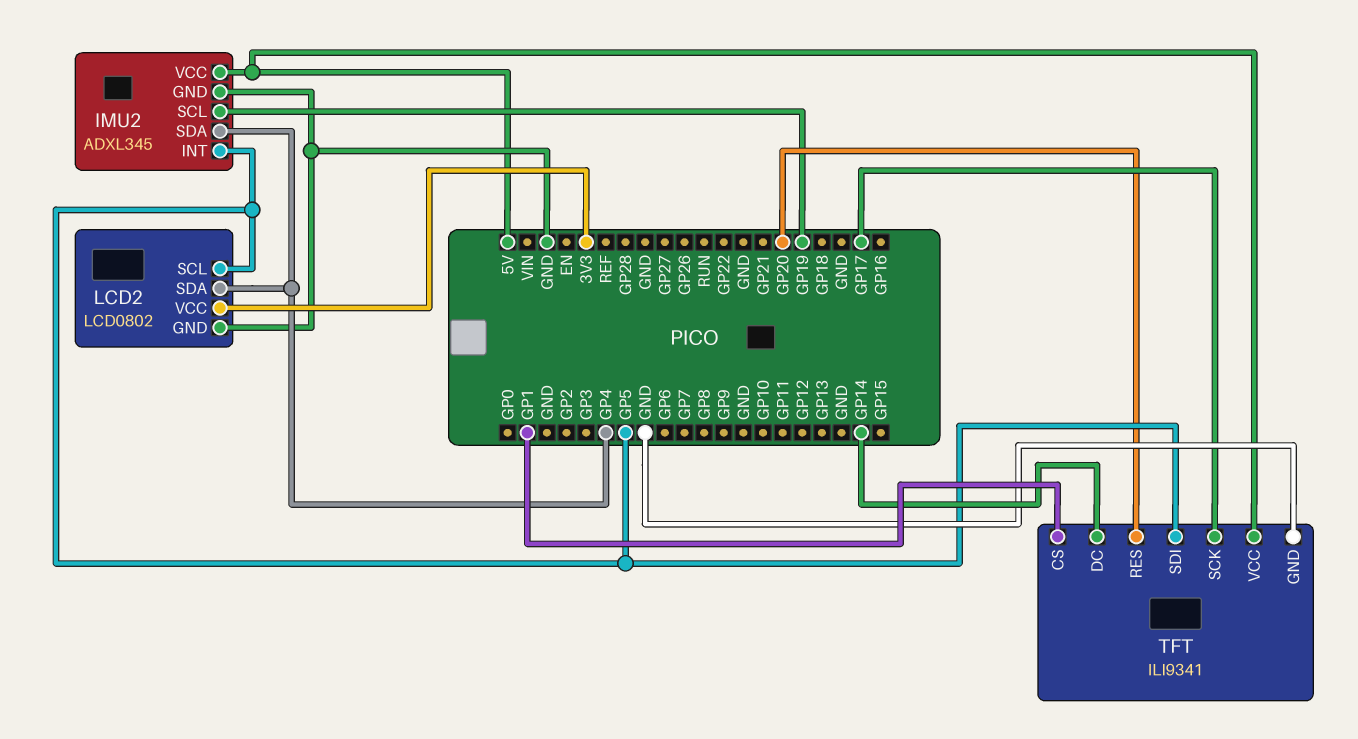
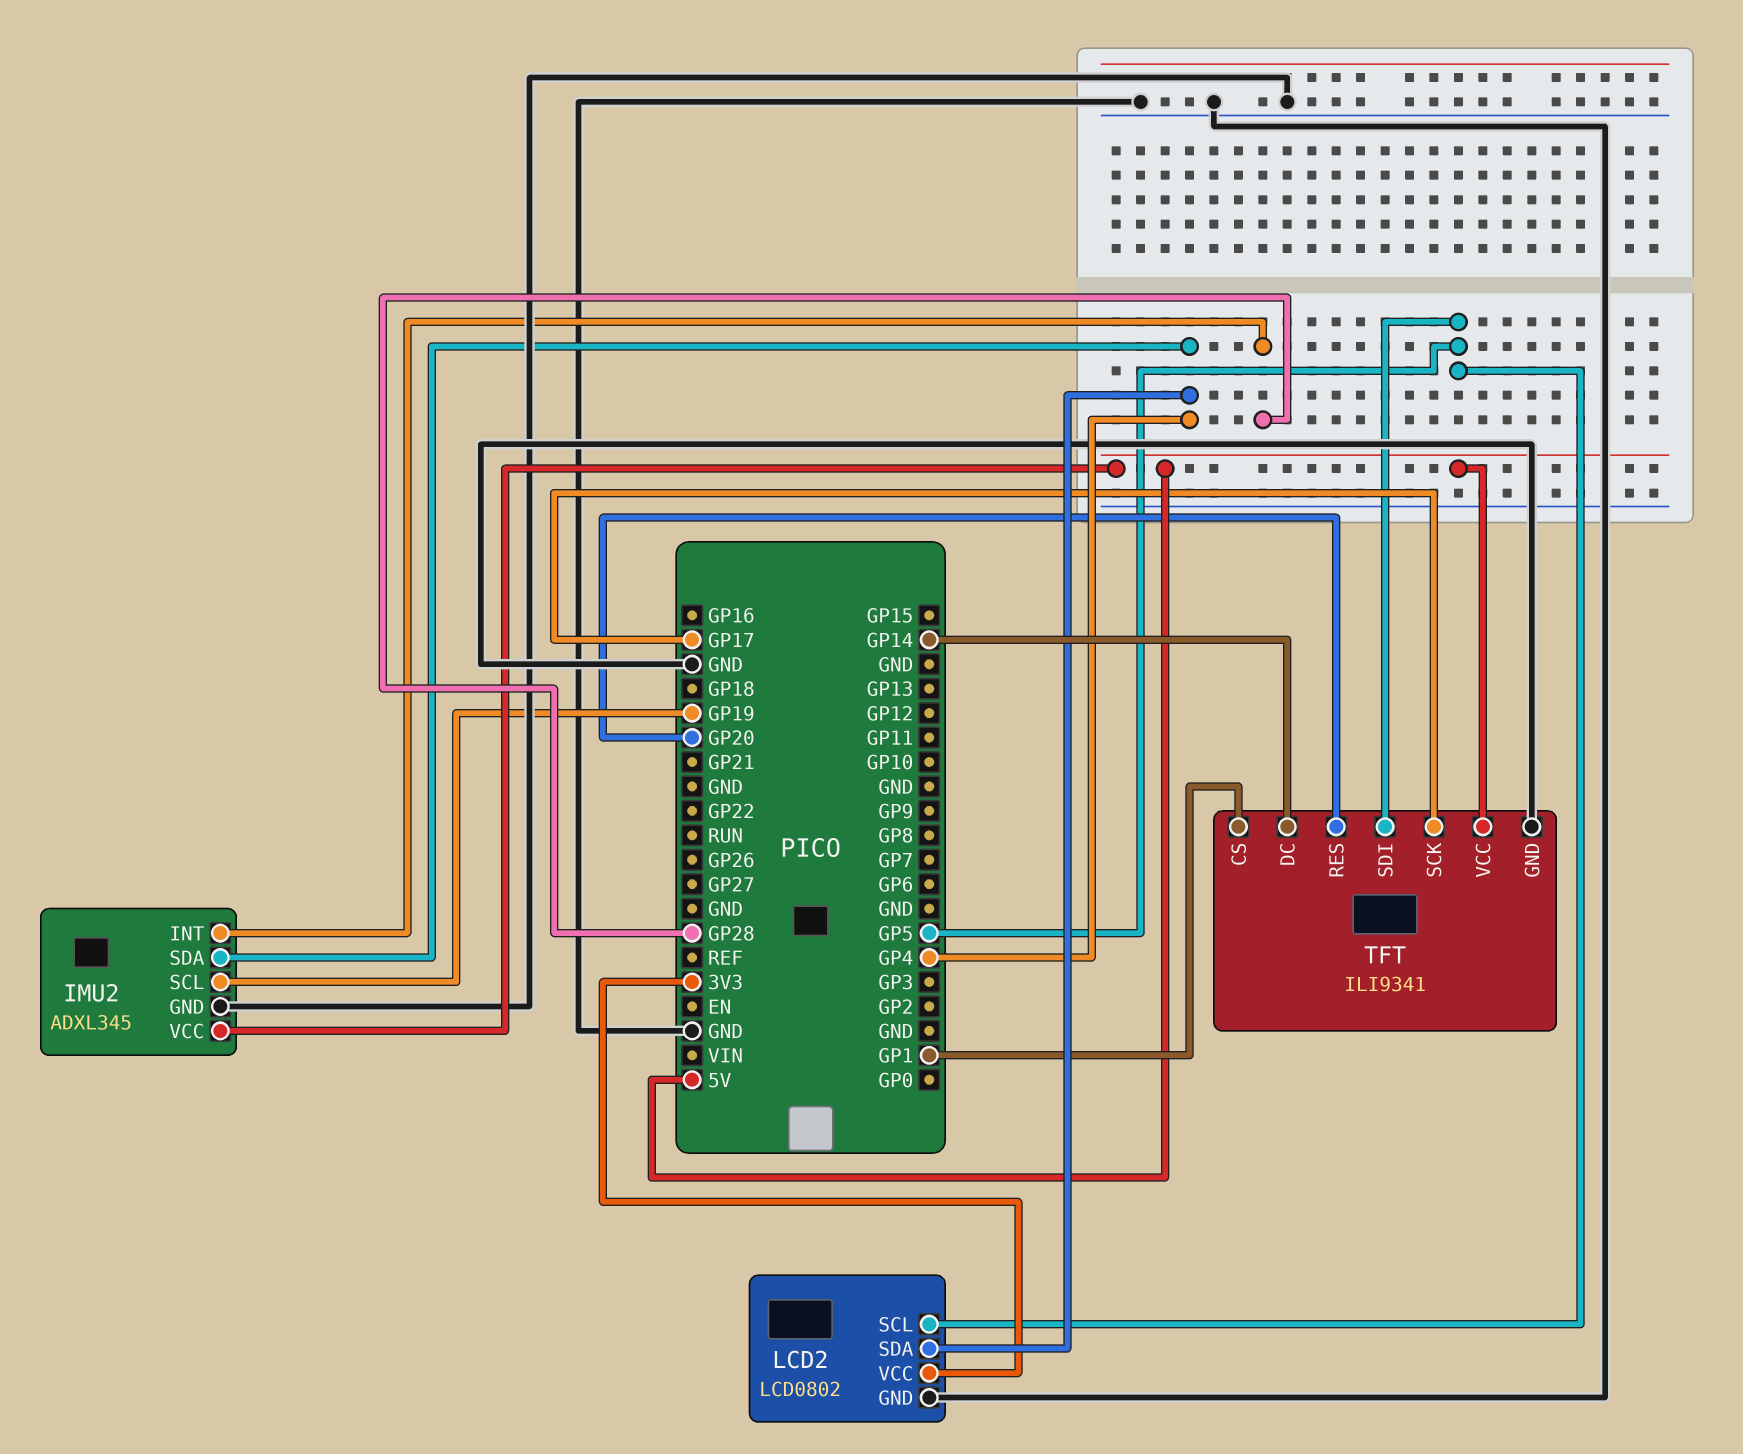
IMU2 pin INT: GP5 -> GP28

